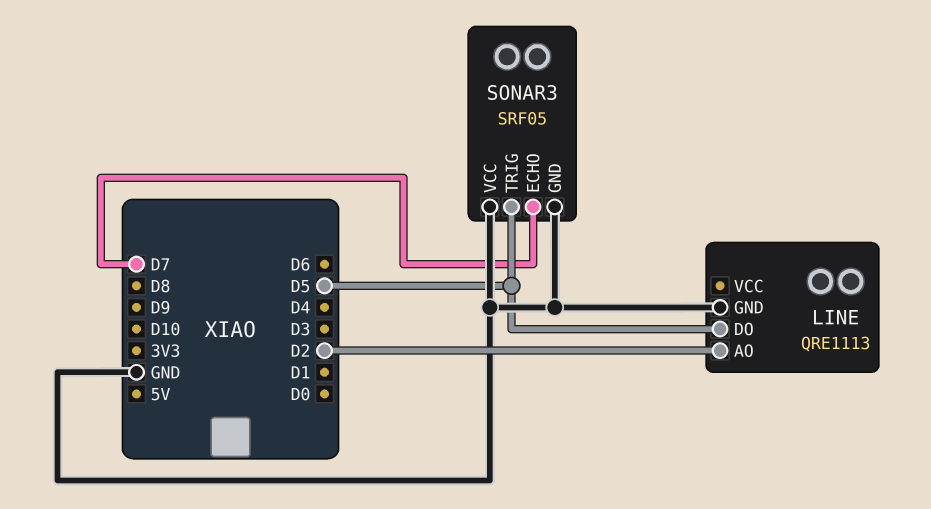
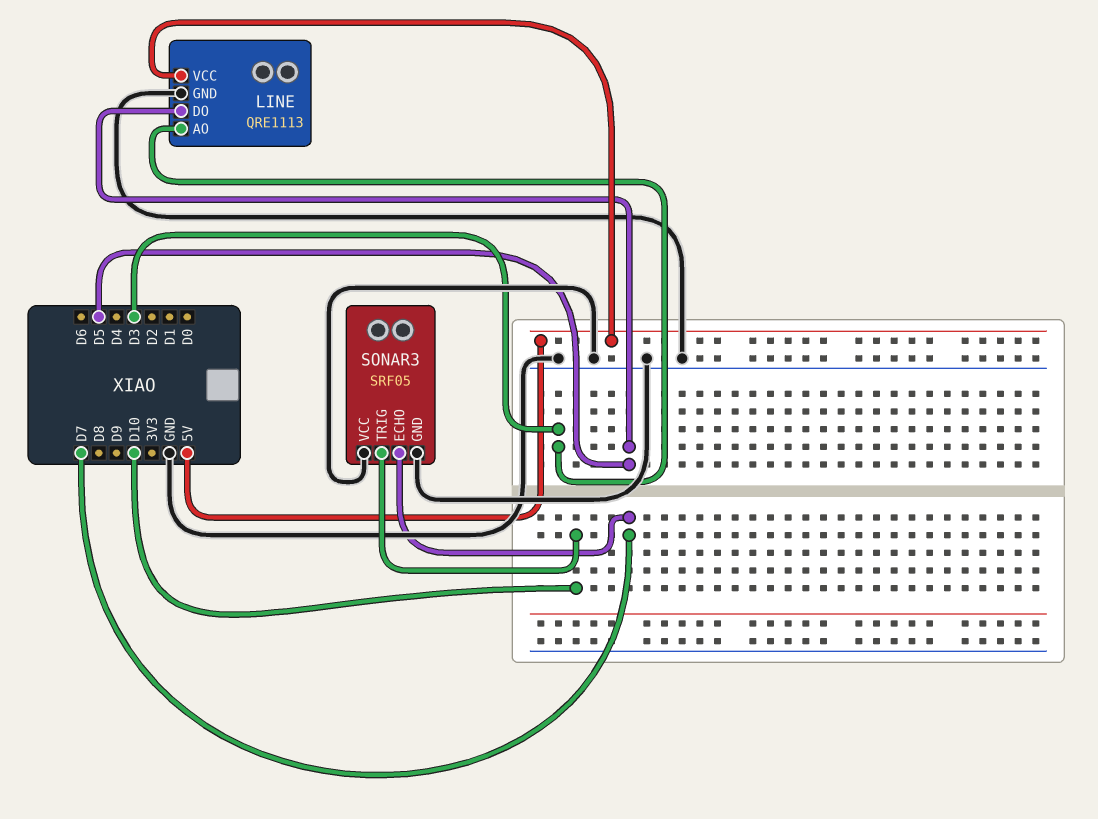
LINE pin AO: D2 -> D3
LINE pin VCC: none -> 5V
SONAR3 pin TRIG: D5 -> D10

